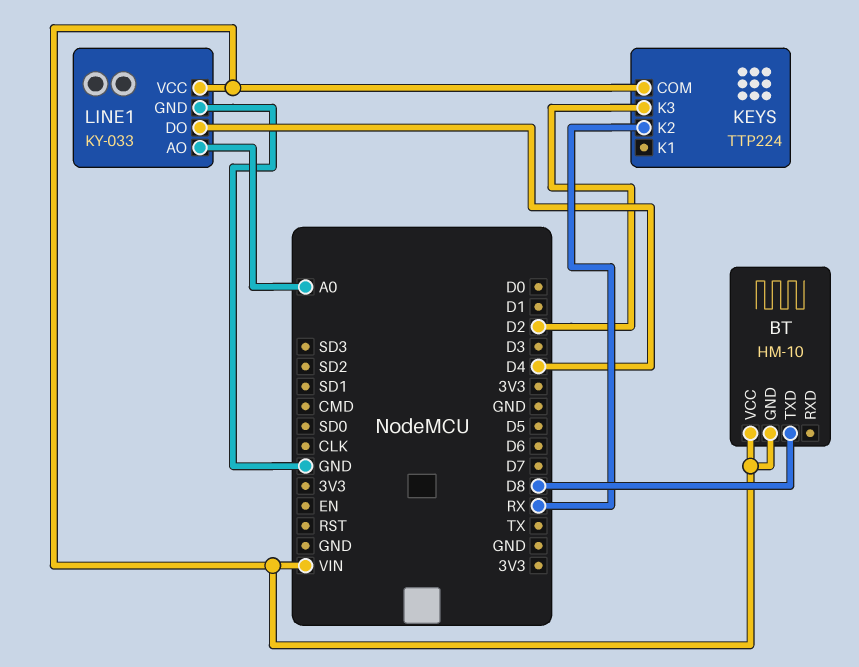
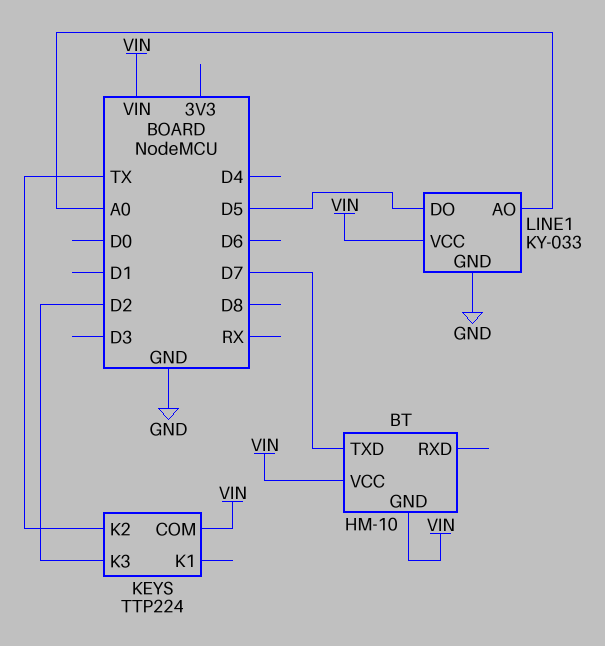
BT pin TXD: D8 -> D7
KEYS pin K2: RX -> TX
LINE1 pin DO: D4 -> D5

